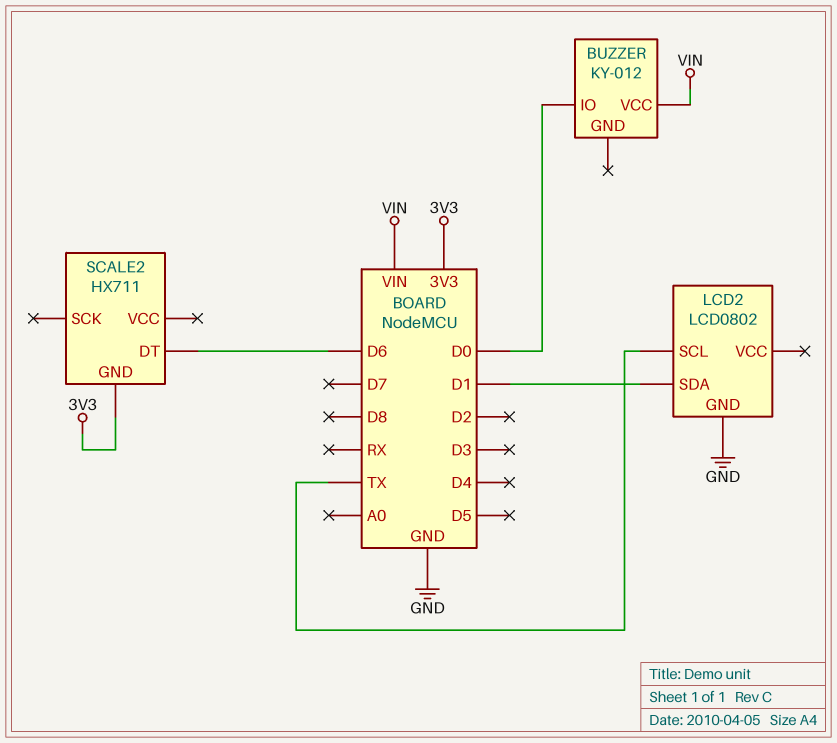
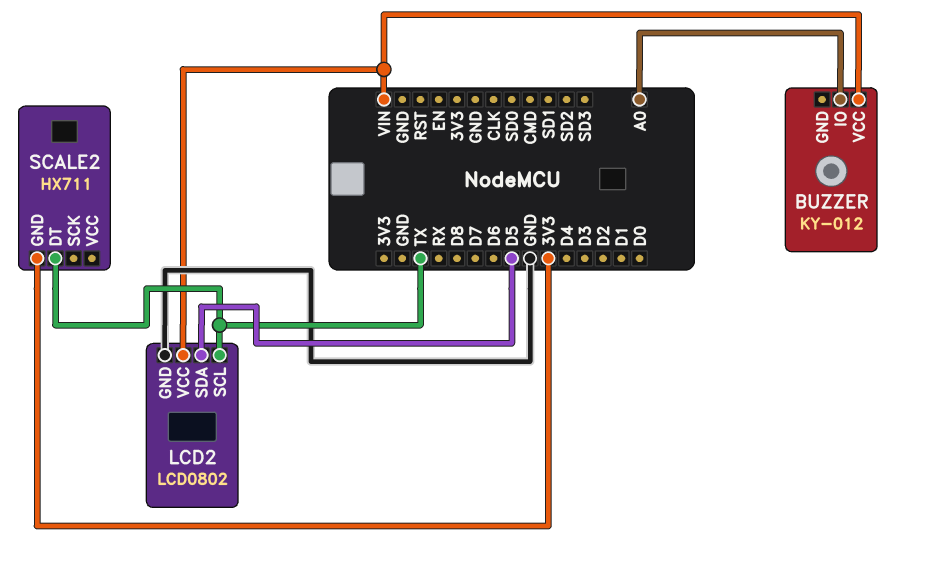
BUZZER pin IO: D0 -> A0
LCD2 pin SDA: D1 -> D5
LCD2 pin VCC: none -> VIN
SCALE2 pin DT: D6 -> TX

